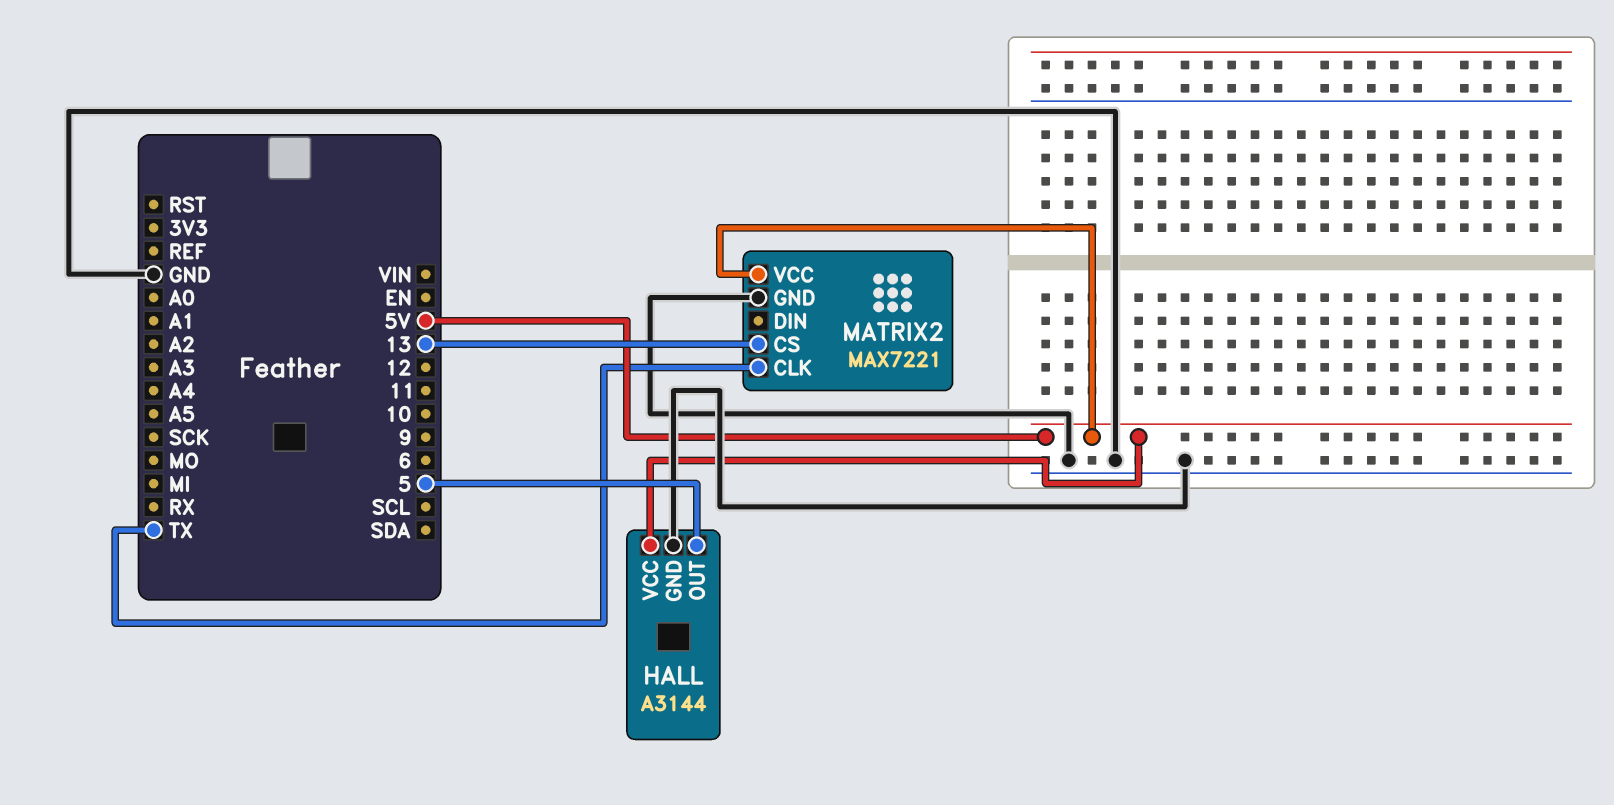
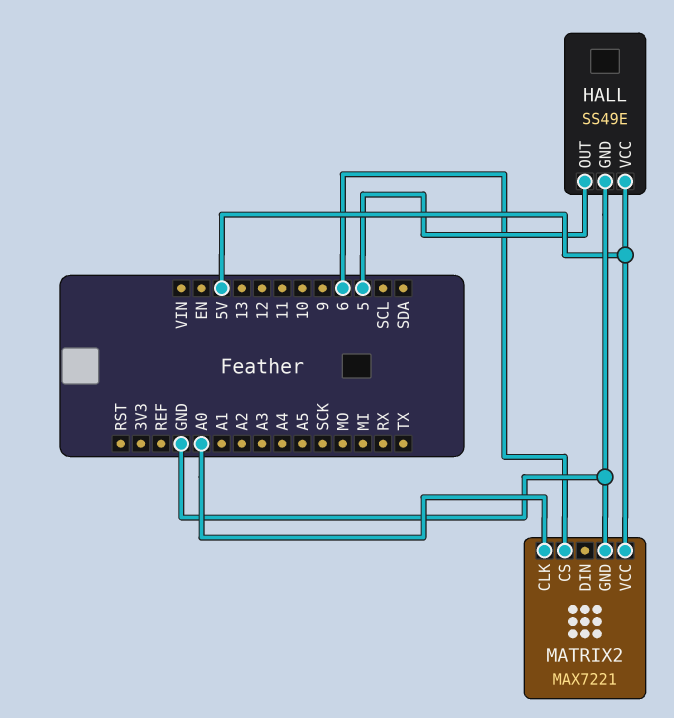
HALL: A3144 -> SS49E
MATRIX2 pin CLK: TX -> A0
MATRIX2 pin CS: 13 -> 6

